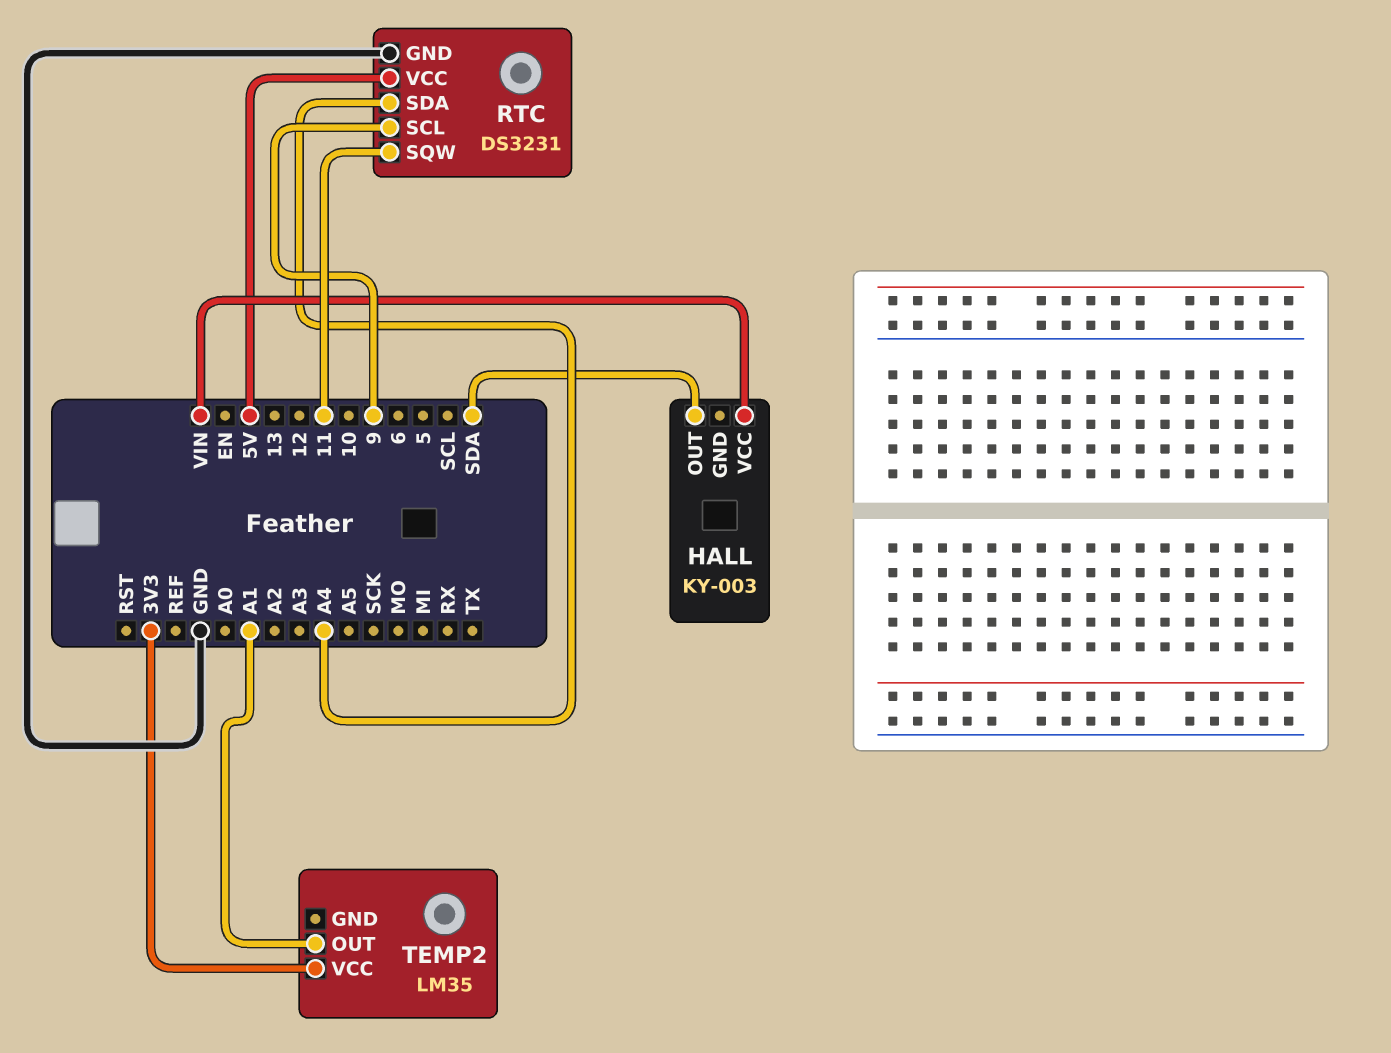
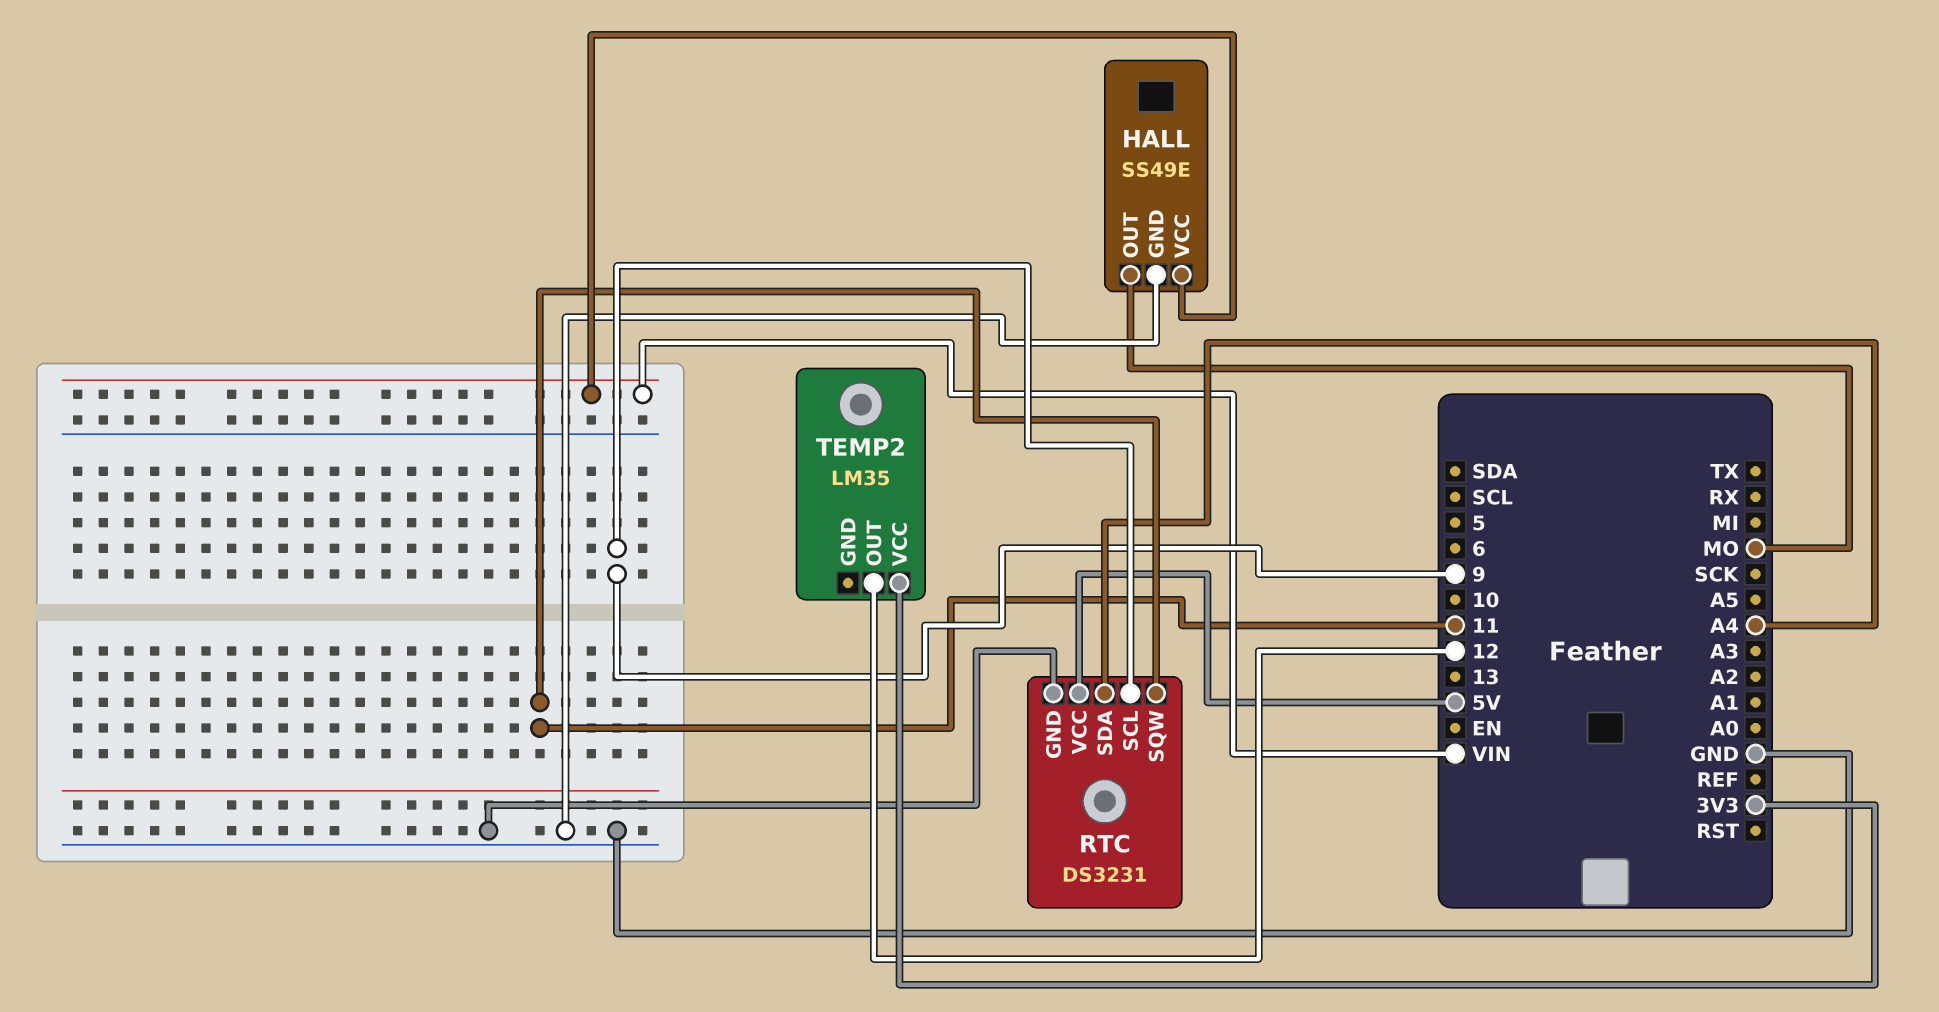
HALL: KY-003 -> SS49E
HALL pin GND: none -> GND
HALL pin OUT: SDA -> MO
TEMP2 pin OUT: A1 -> 12

